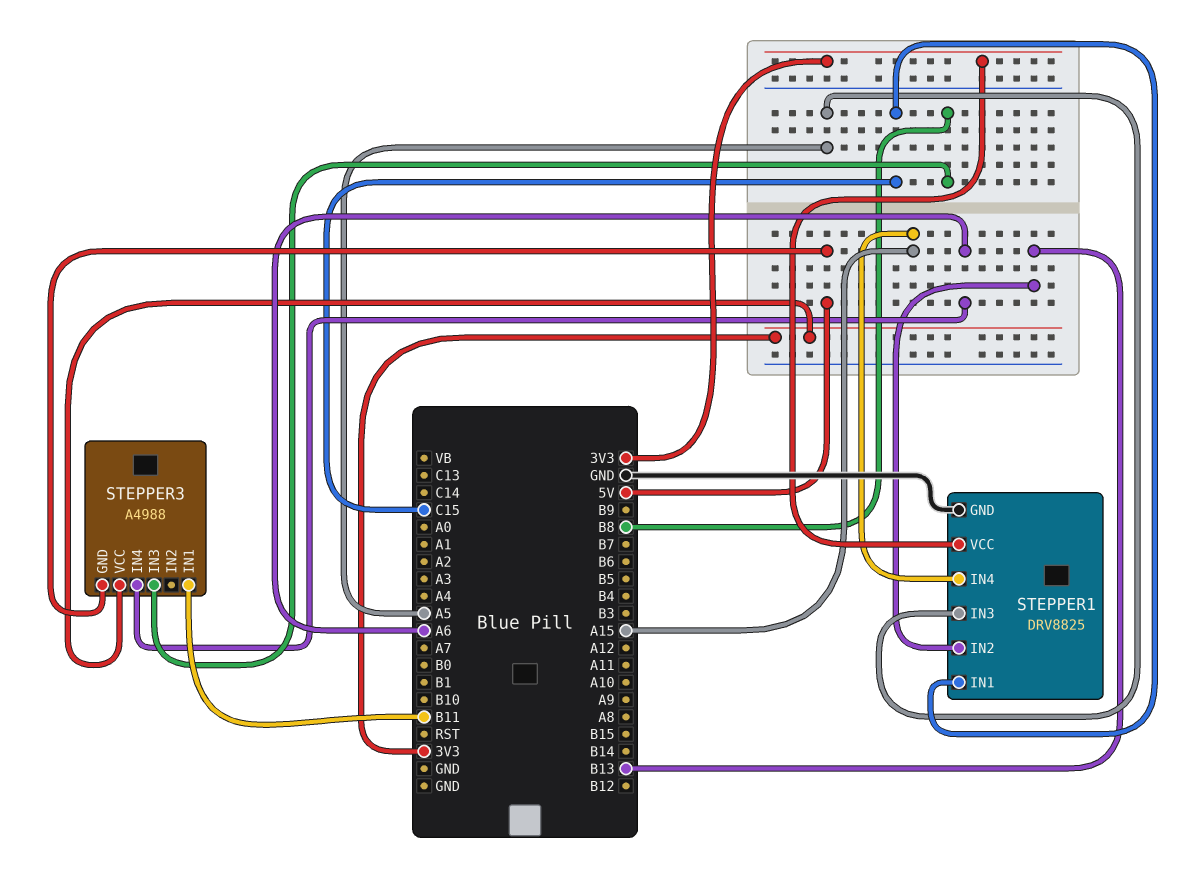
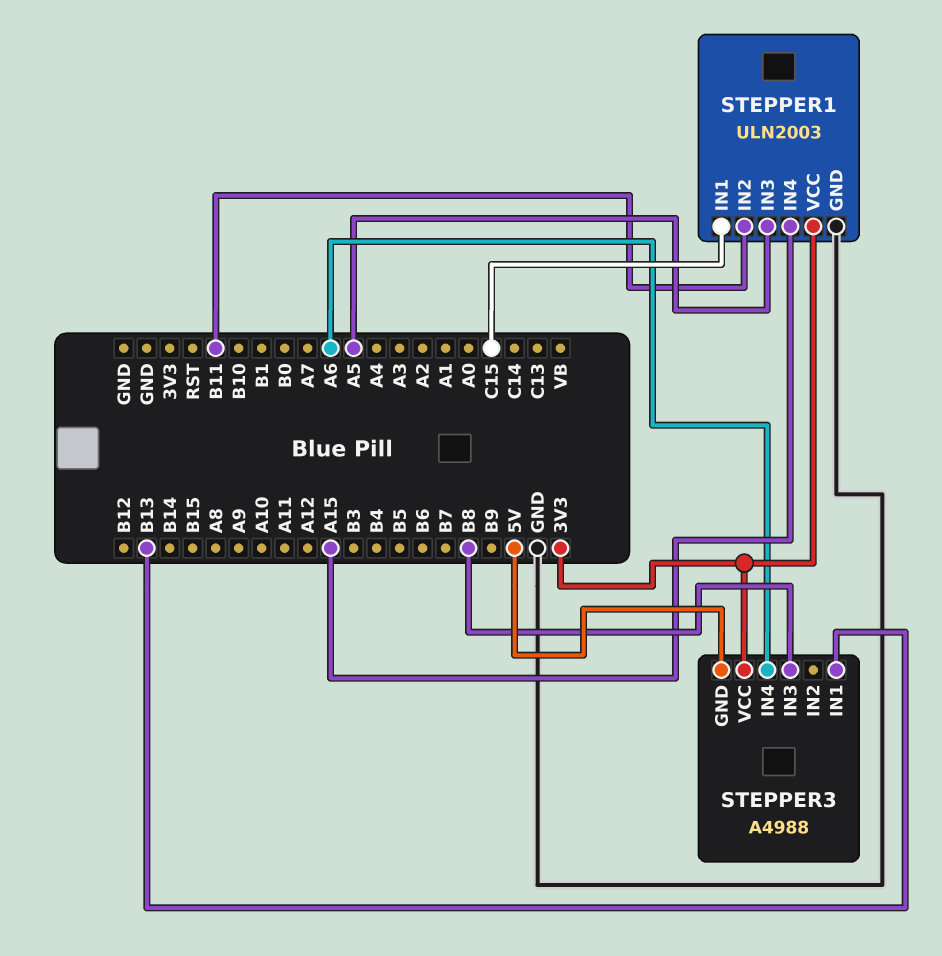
STEPPER1: DRV8825 -> ULN2003
STEPPER1 pin IN2: B13 -> B11
STEPPER3 pin IN1: B11 -> B13

